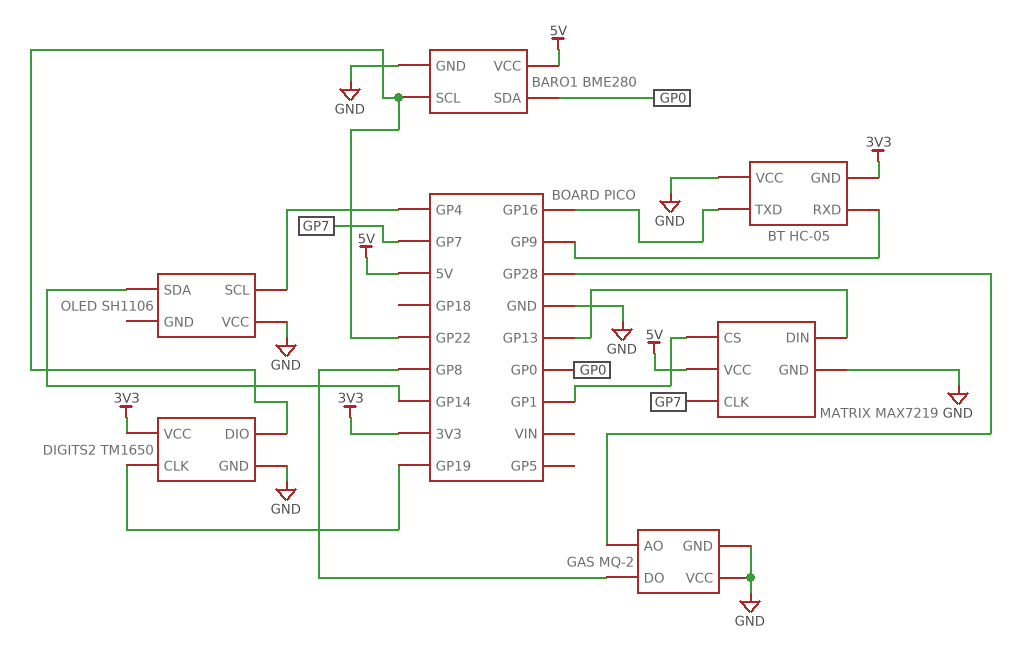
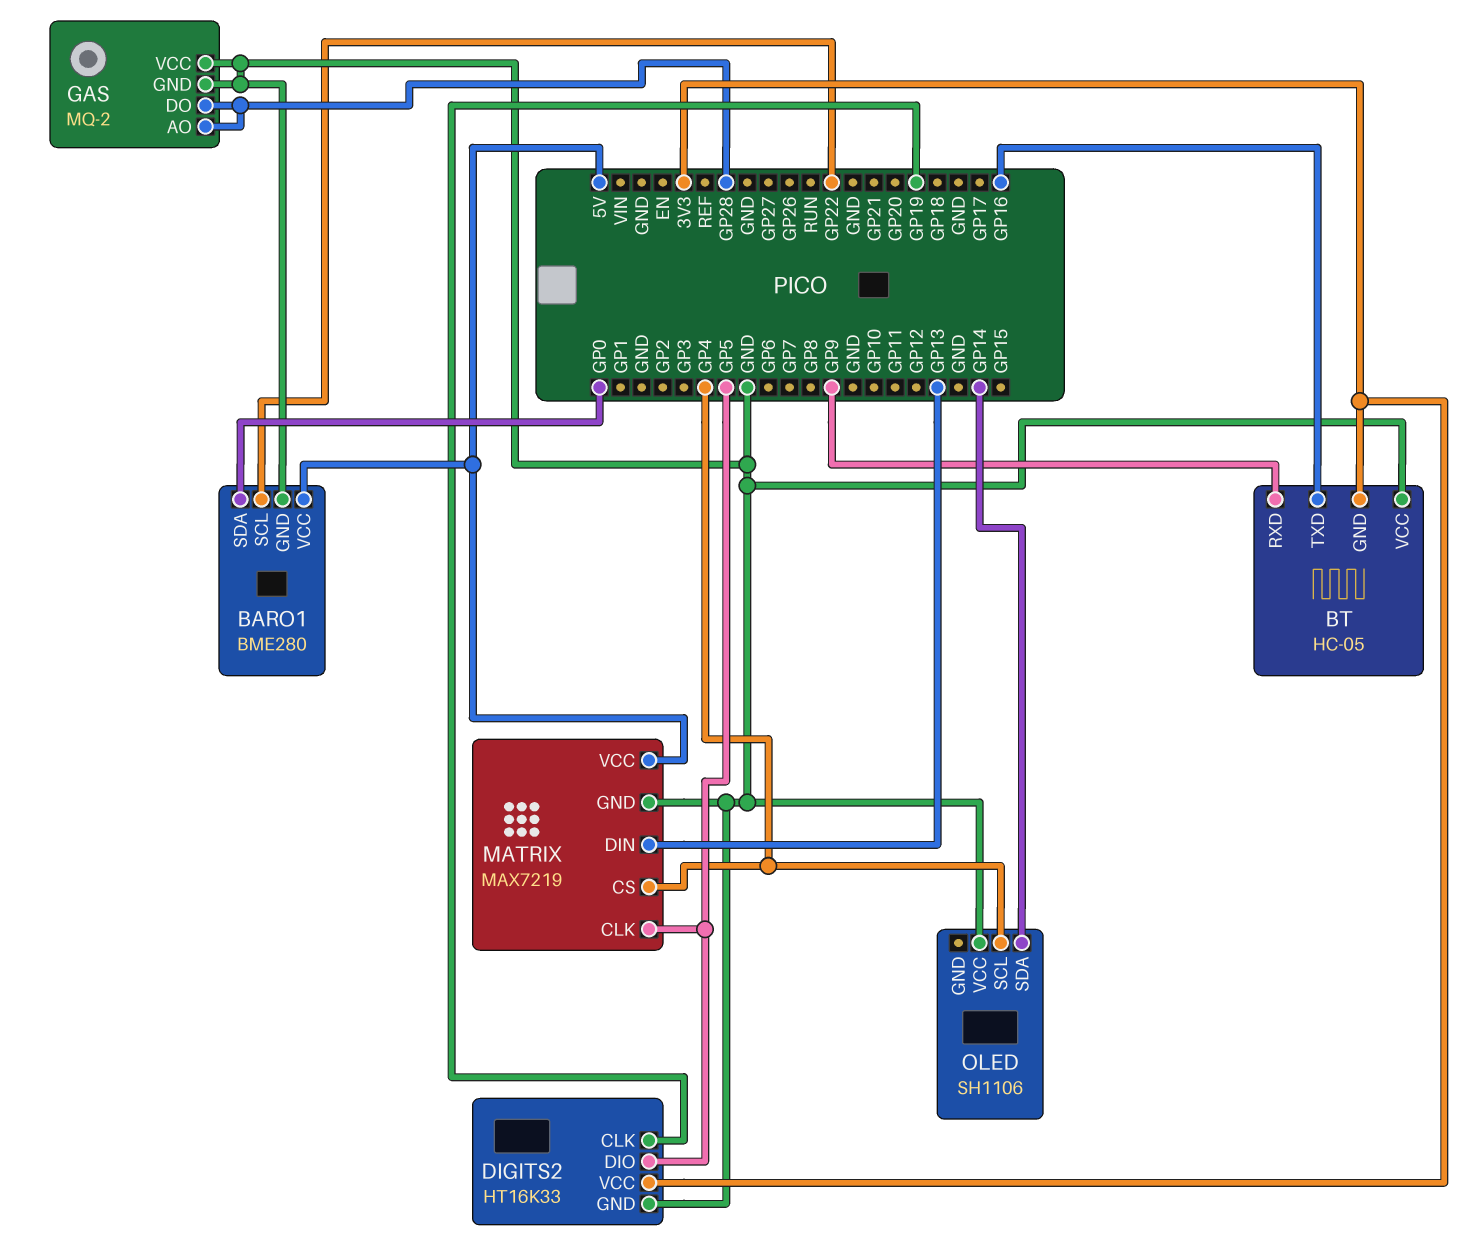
DIGITS2: TM1650 -> HT16K33
DIGITS2 pin DIO: GP22 -> GP5
GAS pin DO: GP8 -> GP28
MATRIX pin CLK: GP7 -> GP5
MATRIX pin CS: GP1 -> GP4

